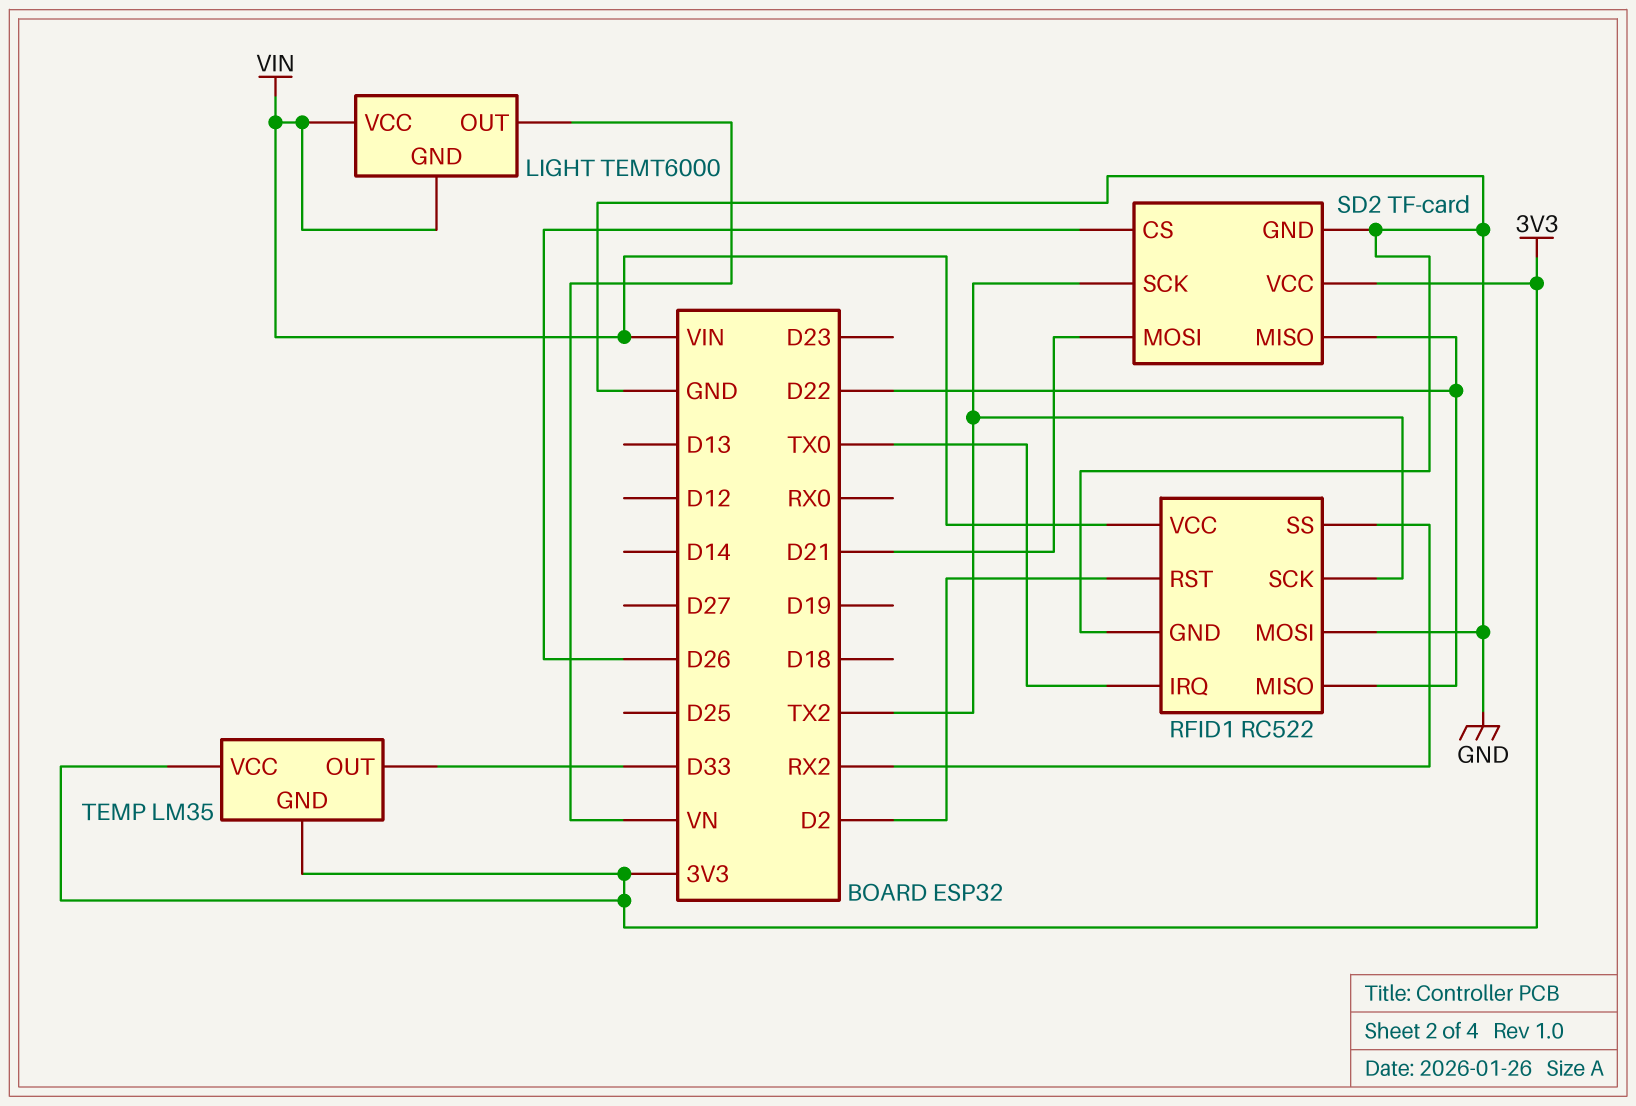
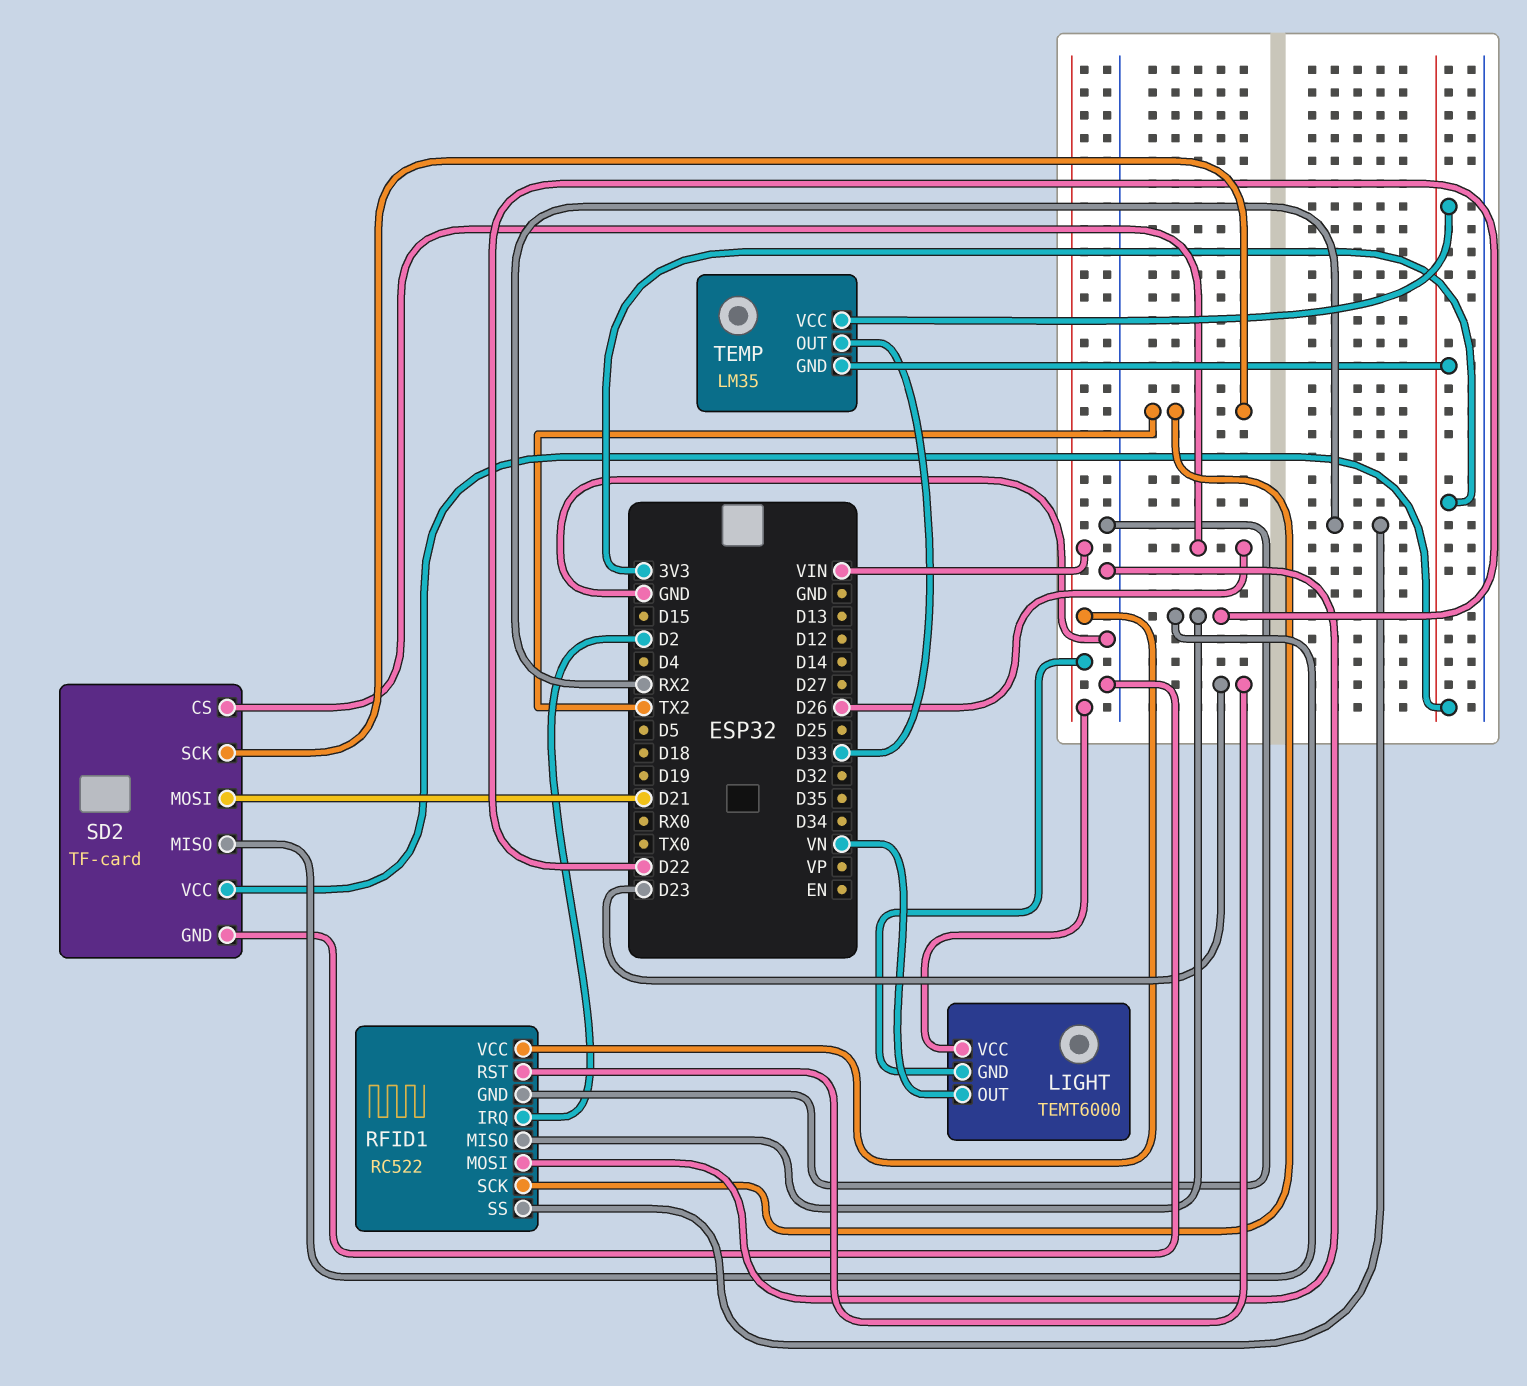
RFID1 pin IRQ: TX0 -> D2
RFID1 pin RST: D2 -> D23

